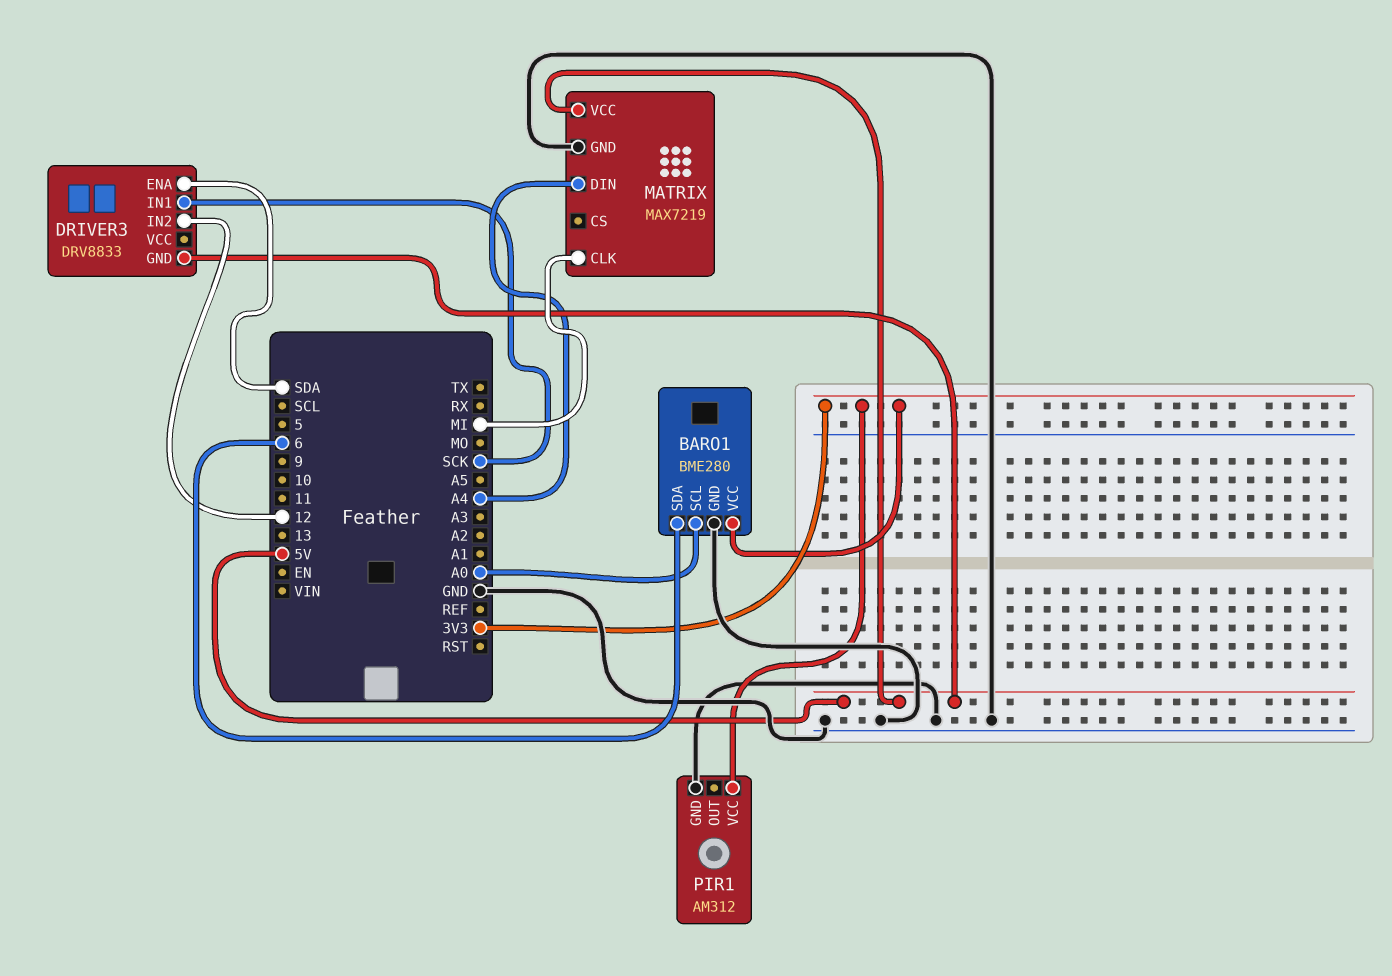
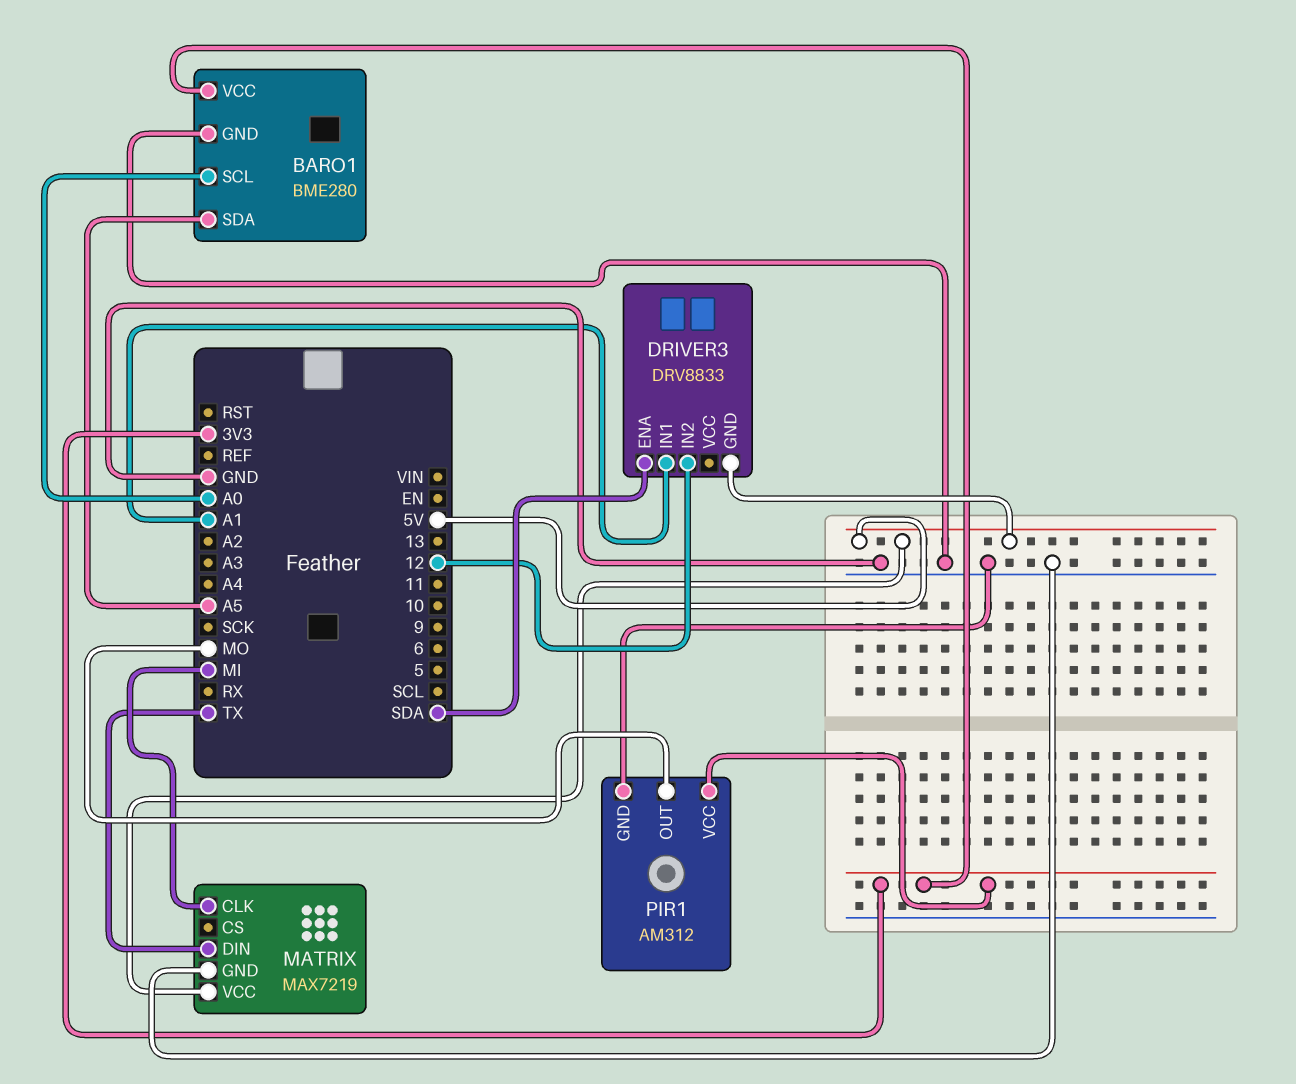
BARO1 pin SDA: 6 -> A5
DRIVER3 pin IN1: SCK -> A1
MATRIX pin DIN: A4 -> TX
PIR1 pin OUT: none -> MO

